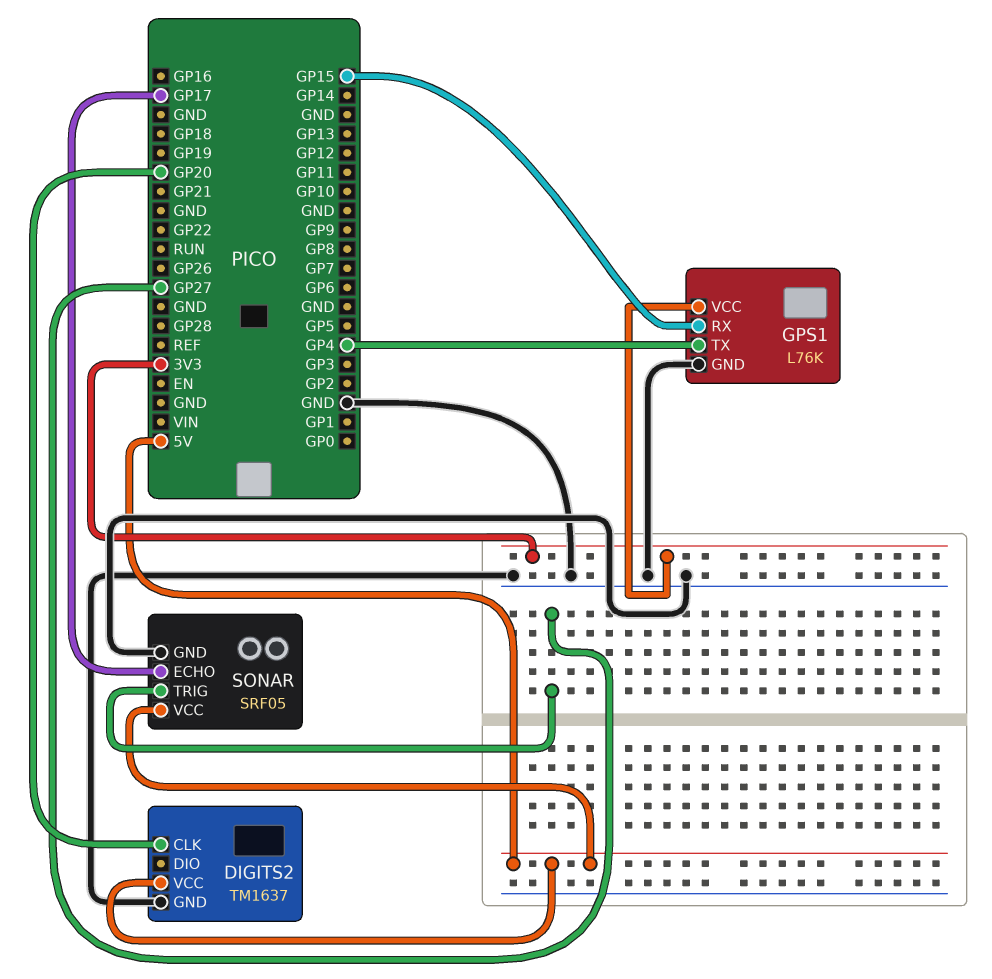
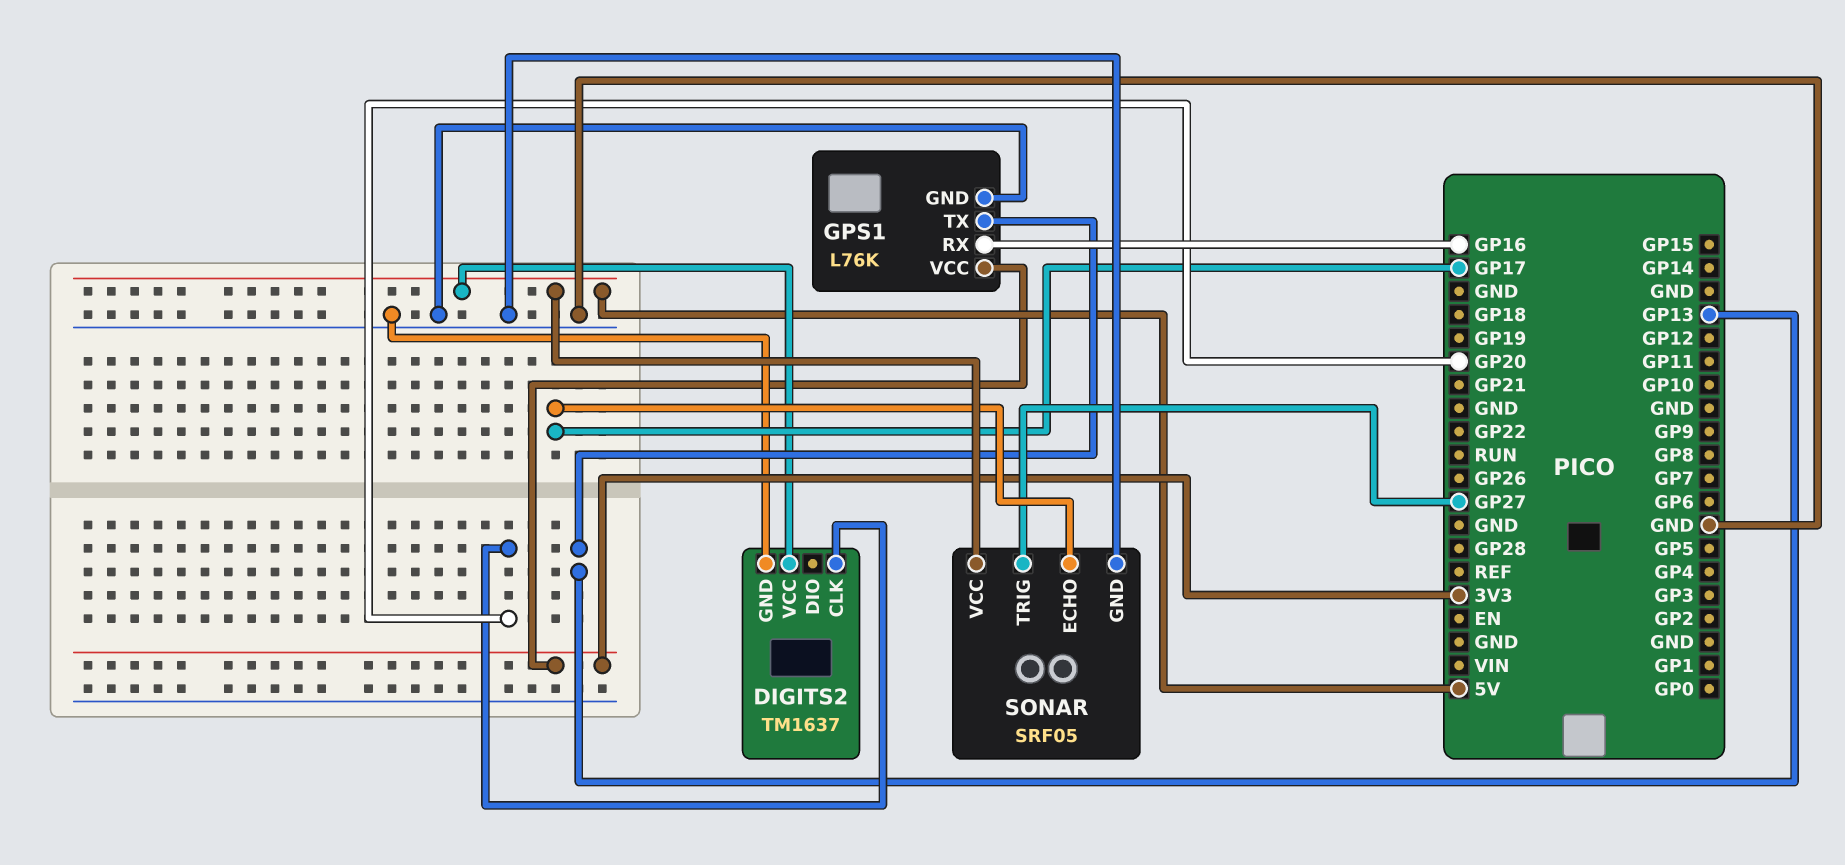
GPS1 pin RX: GP15 -> GP16
GPS1 pin TX: GP4 -> GP13

